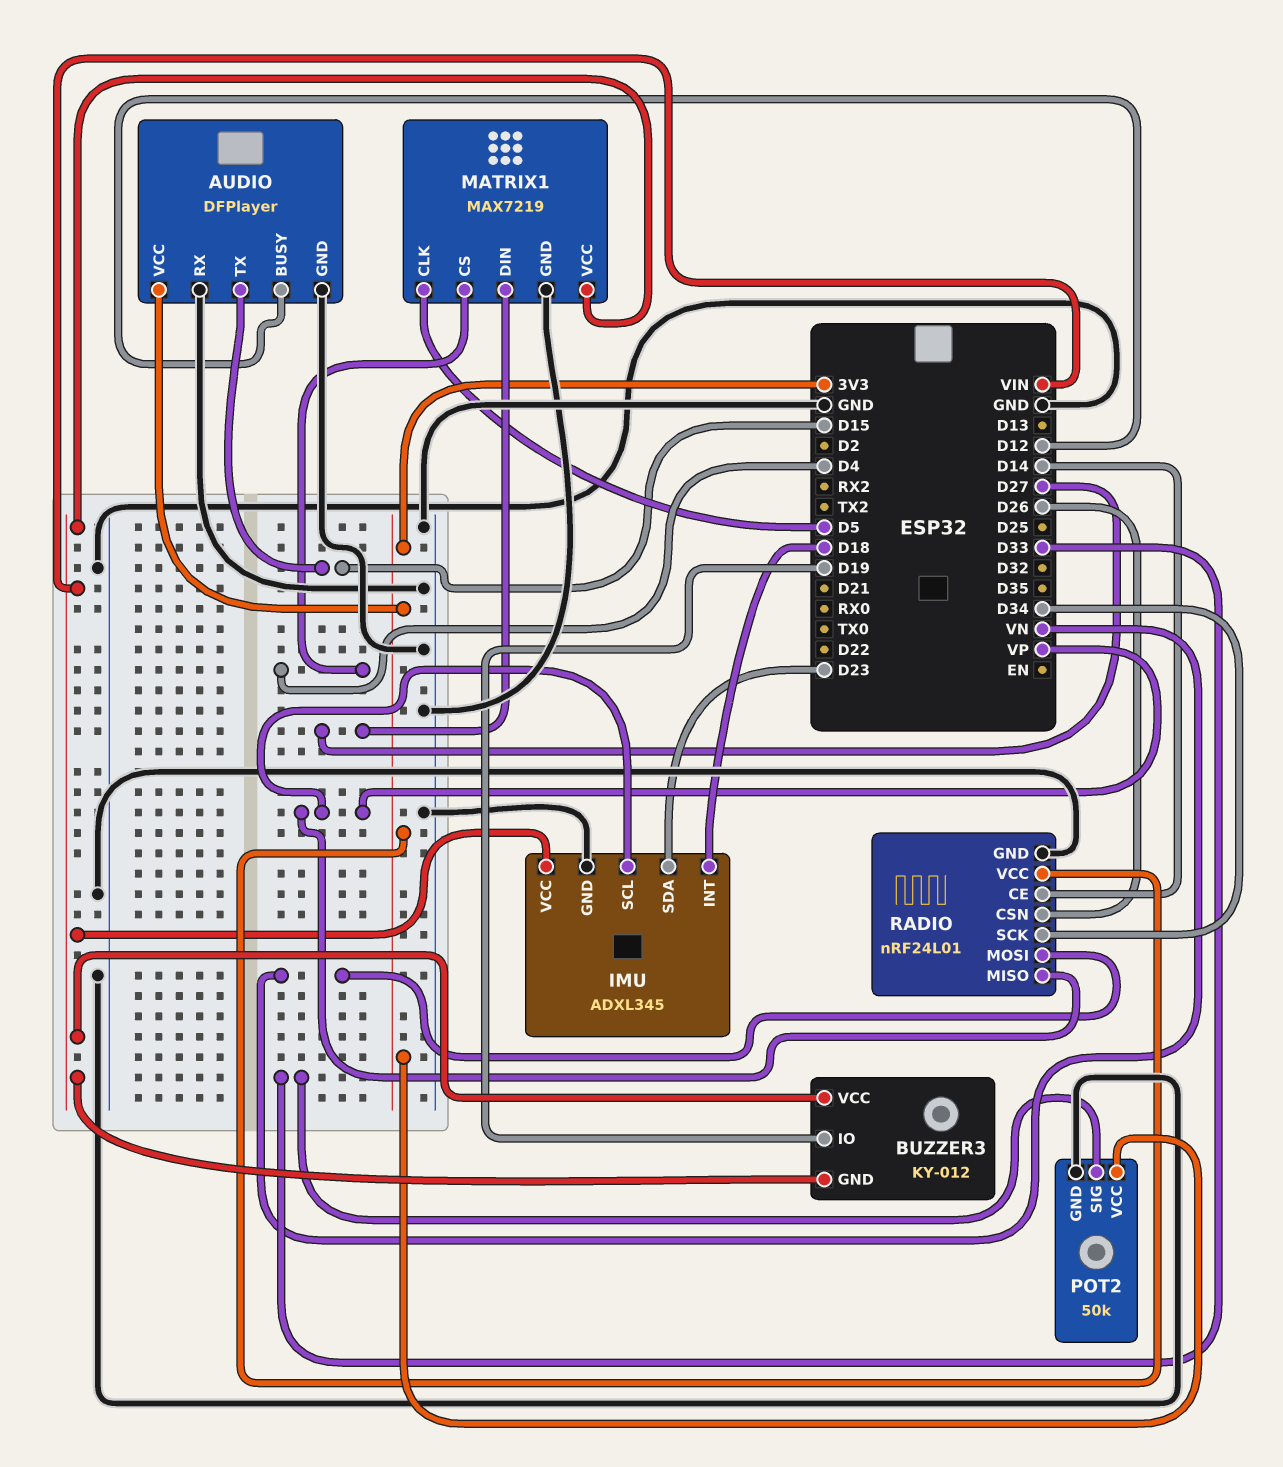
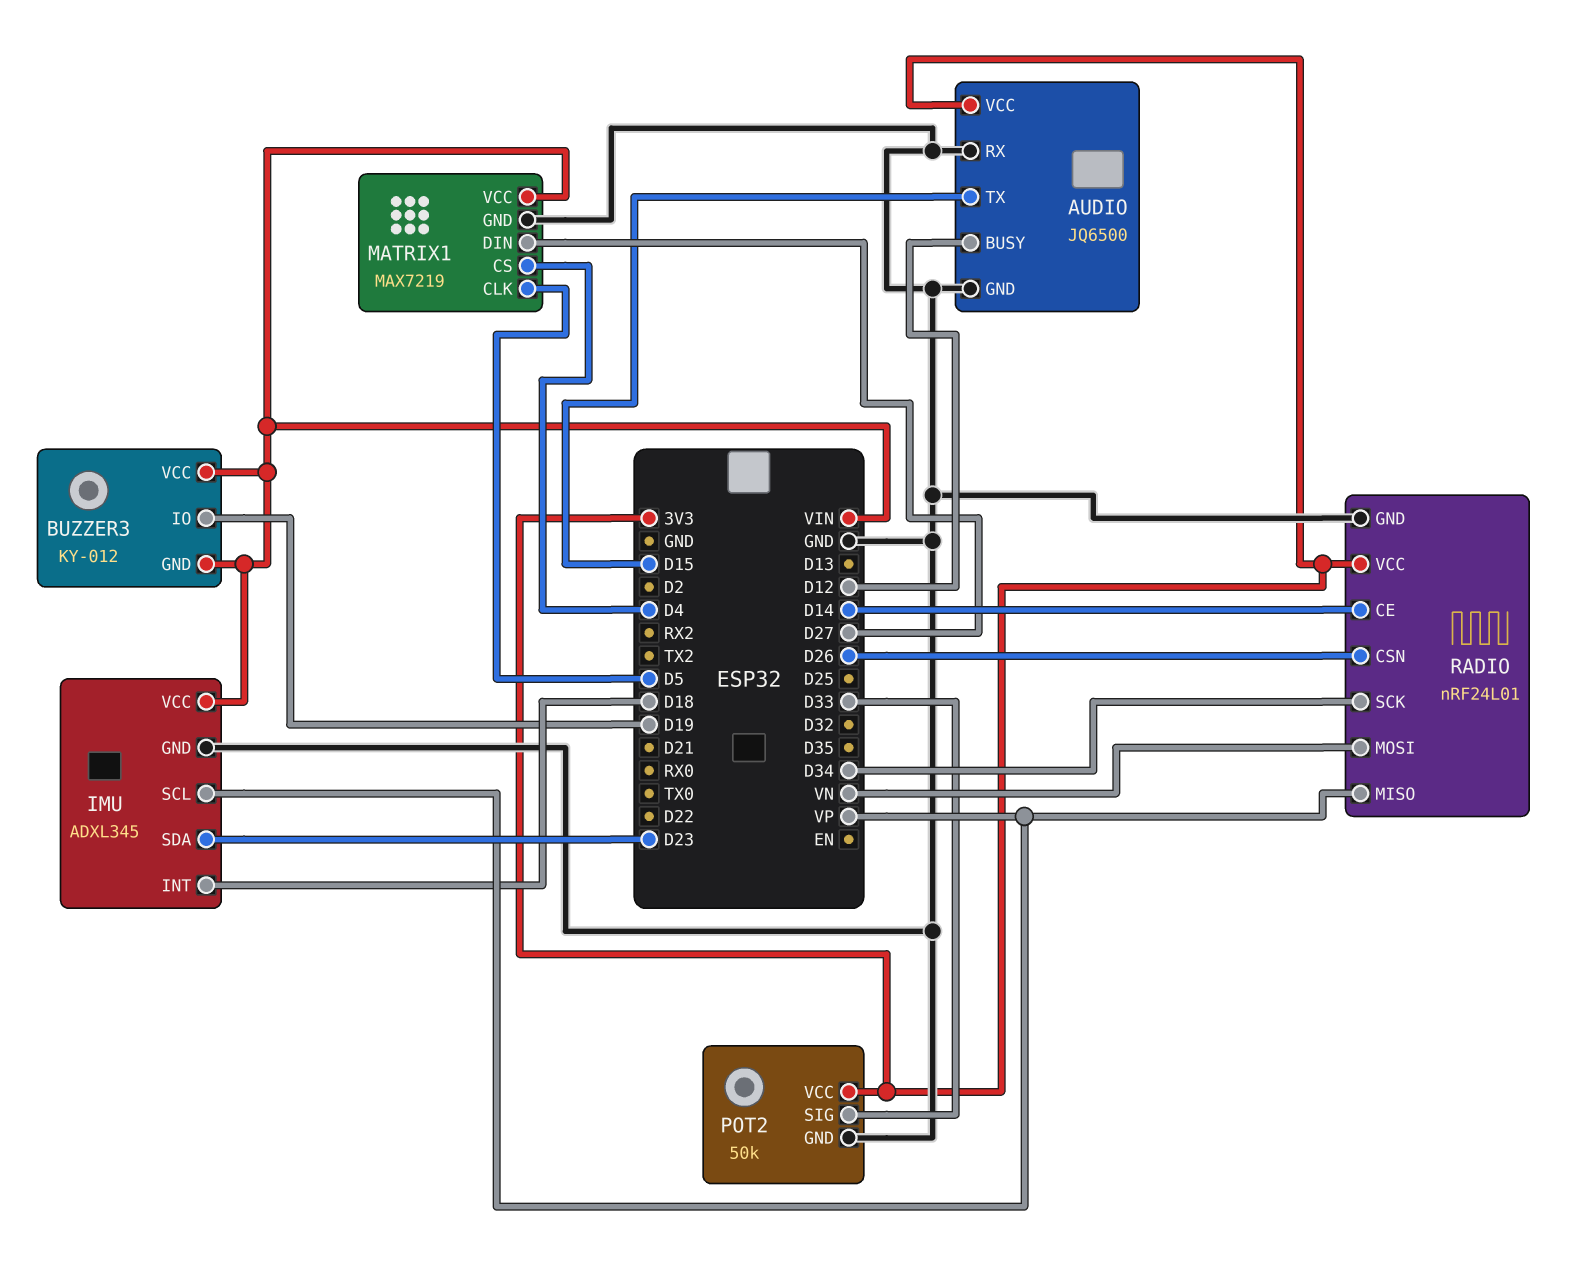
AUDIO: DFPlayer -> JQ6500

